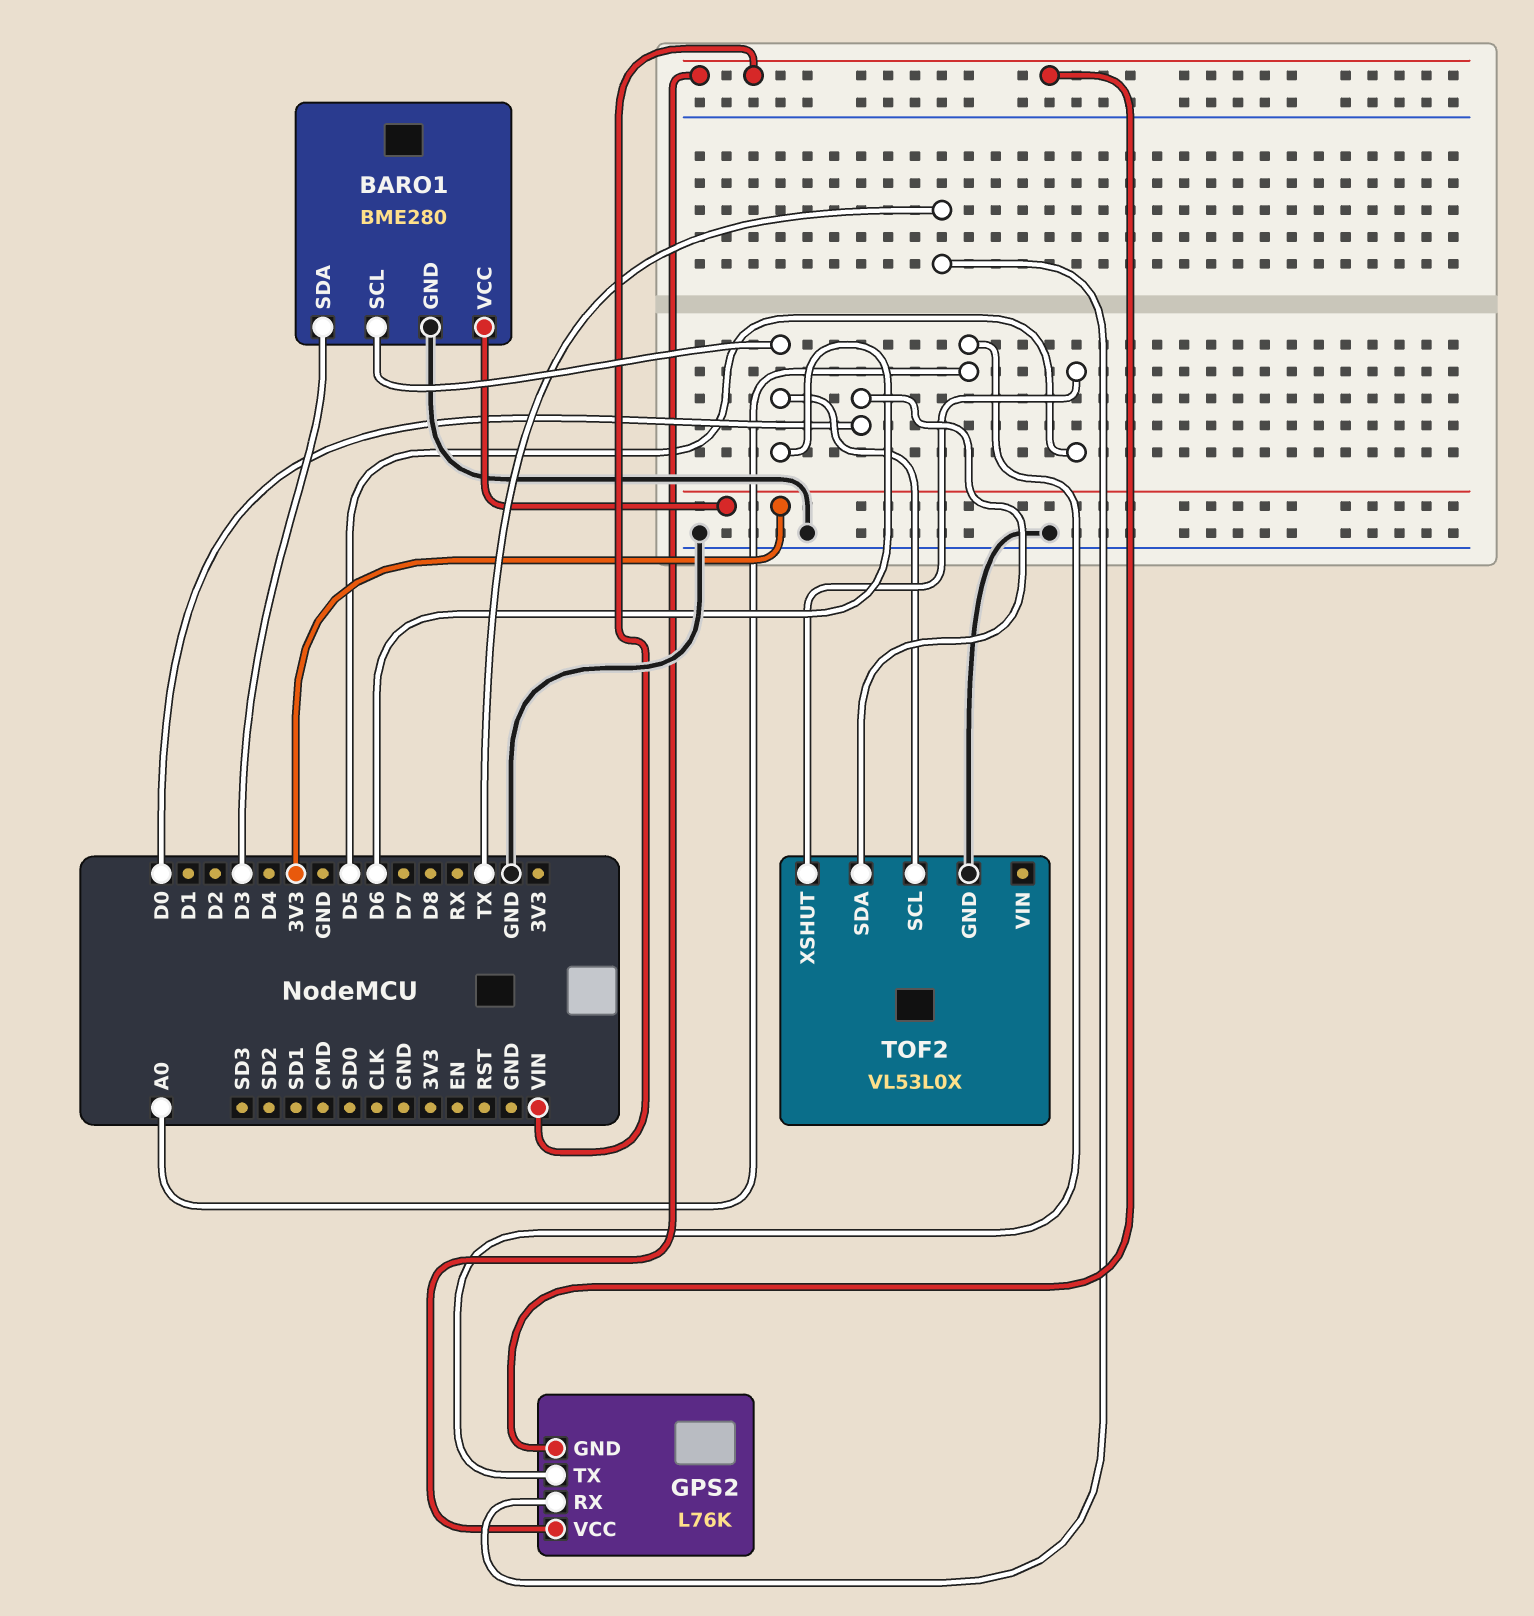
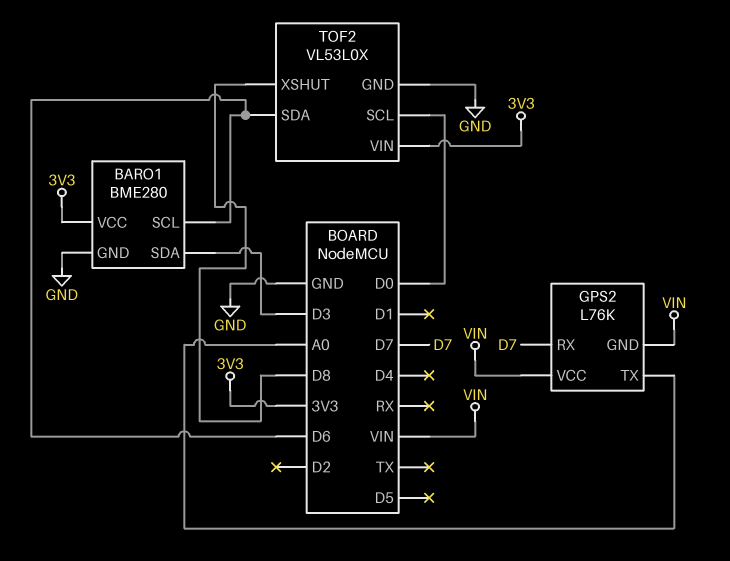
GPS2 pin RX: TX -> D7
TOF2 pin SCL: D6 -> D0
TOF2 pin SDA: D0 -> D6
TOF2 pin VIN: none -> 3V3
TOF2 pin XSHUT: D5 -> D8

